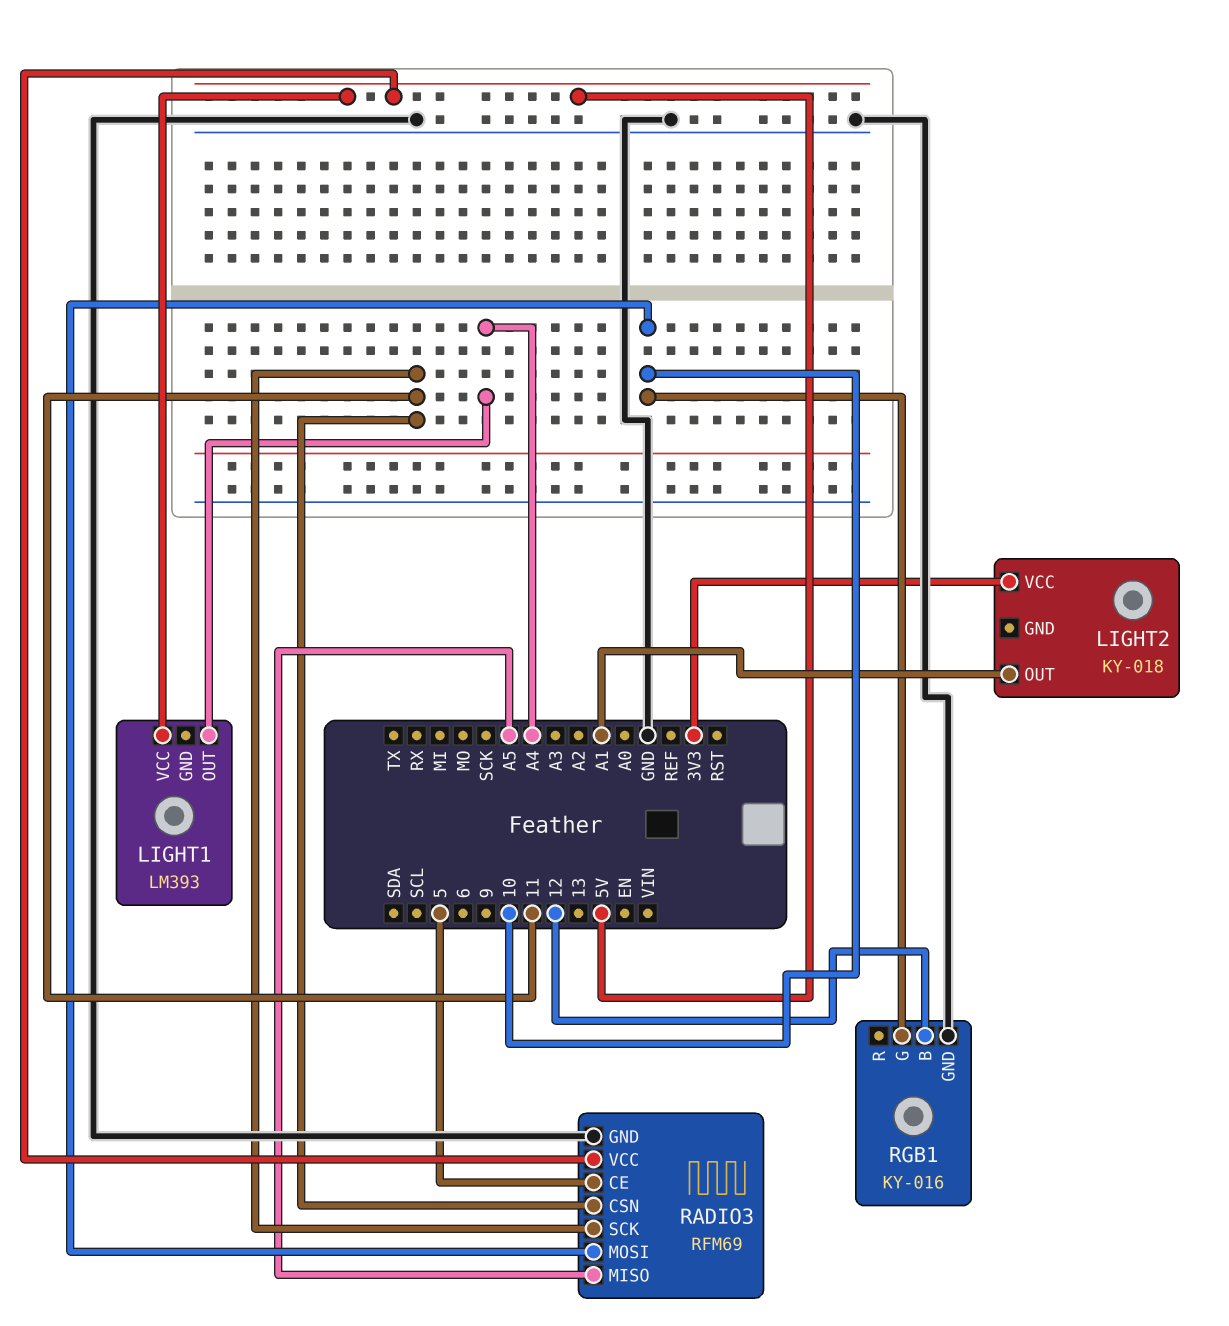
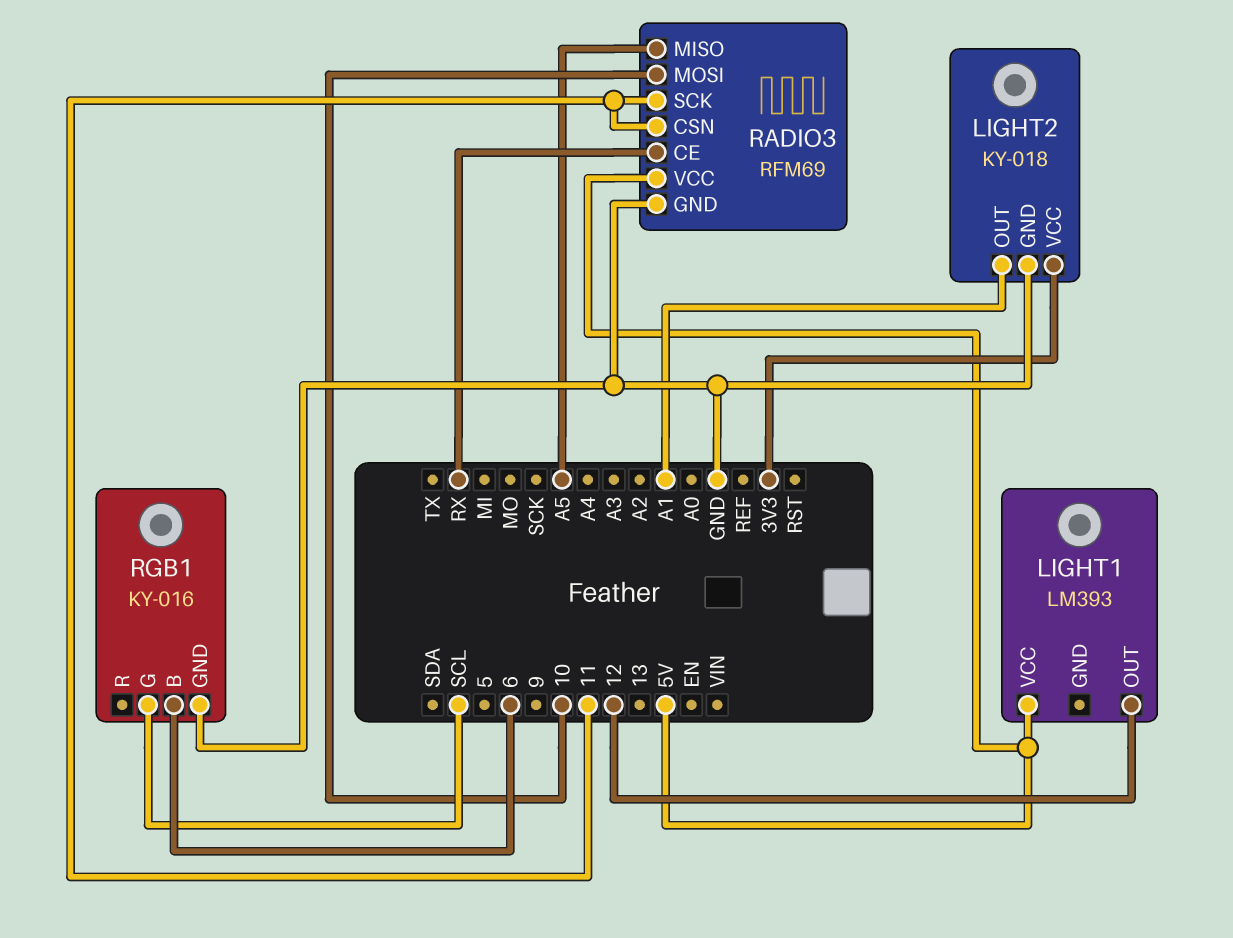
LIGHT1 pin OUT: A4 -> 12
LIGHT2 pin GND: none -> GND
RADIO3 pin CE: 5 -> RX
RGB1 pin B: 12 -> 6
RGB1 pin G: 10 -> SCL

